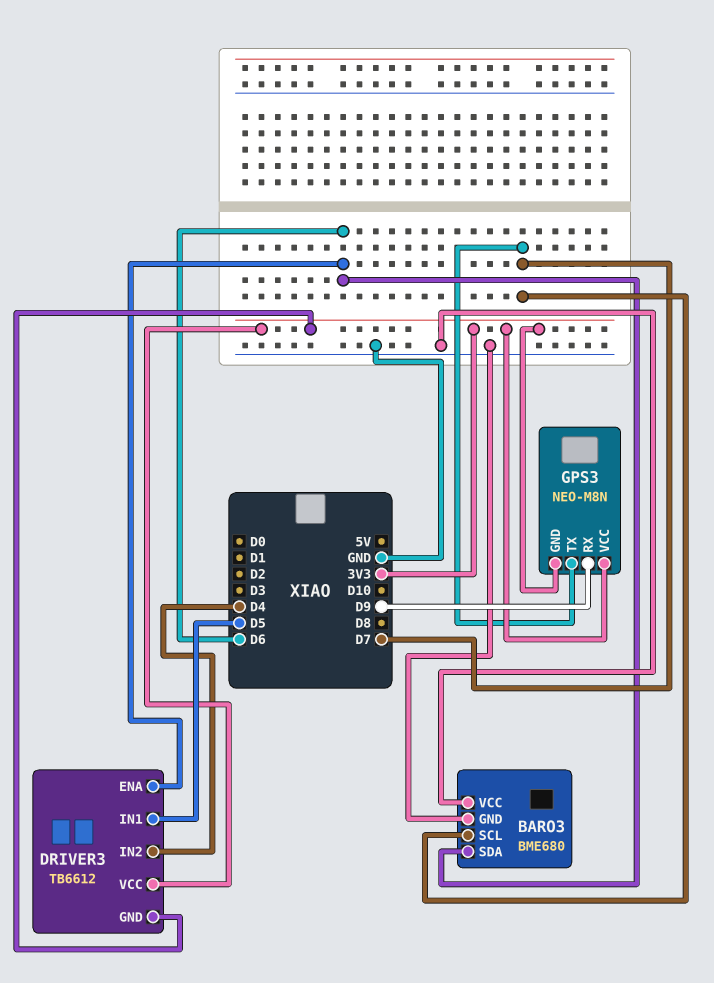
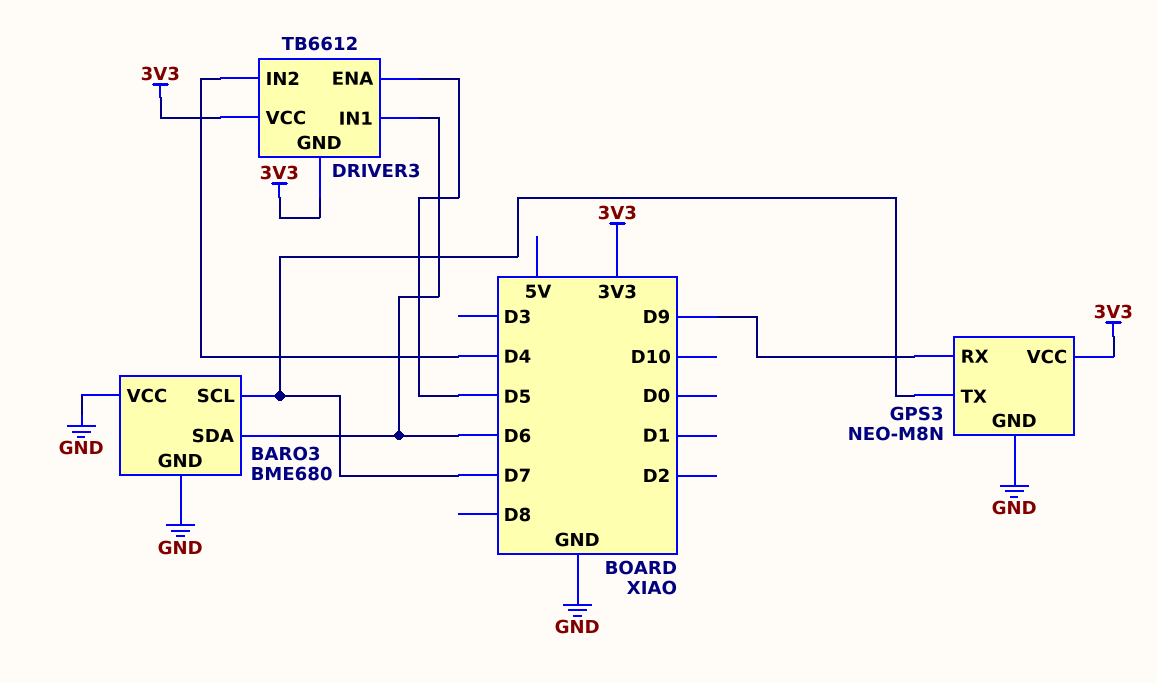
DRIVER3 pin ENA: D6 -> D5
DRIVER3 pin IN1: D5 -> D6
GPS3 pin GND: 3V3 -> GND

